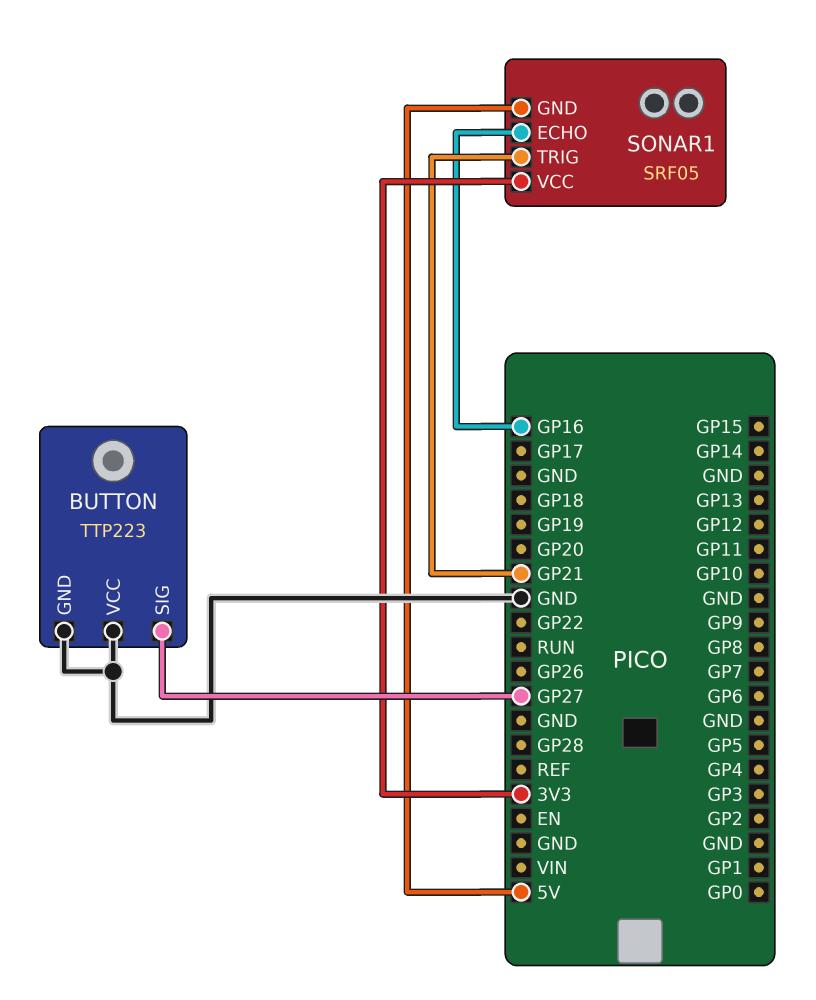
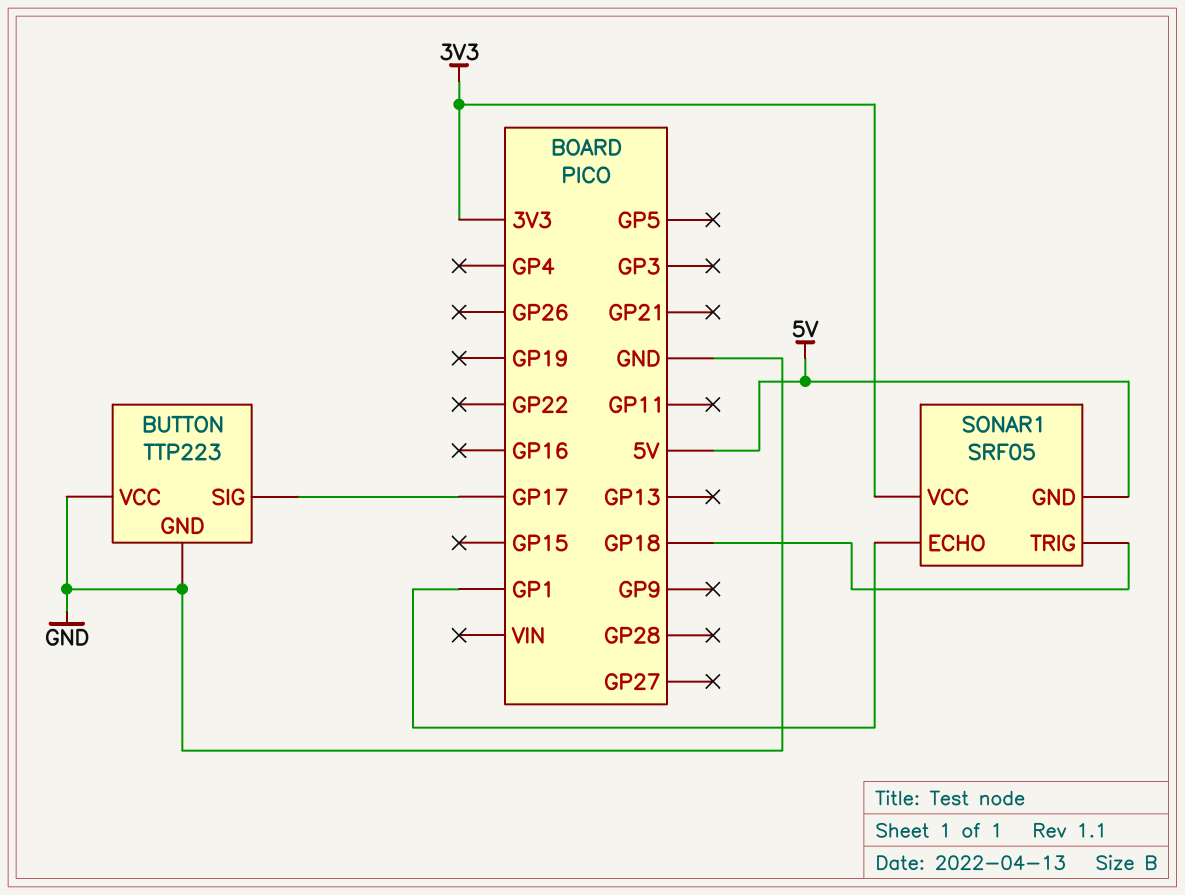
BUTTON pin SIG: GP27 -> GP17
SONAR1 pin ECHO: GP16 -> GP1
SONAR1 pin TRIG: GP21 -> GP18

